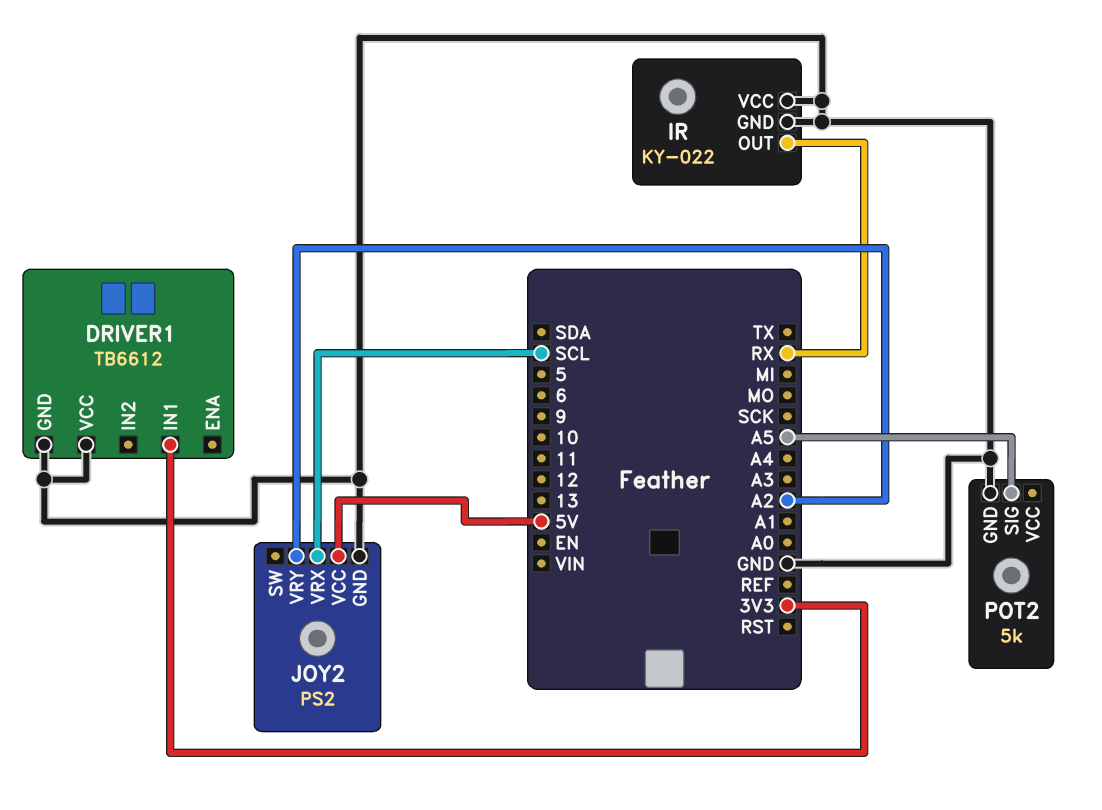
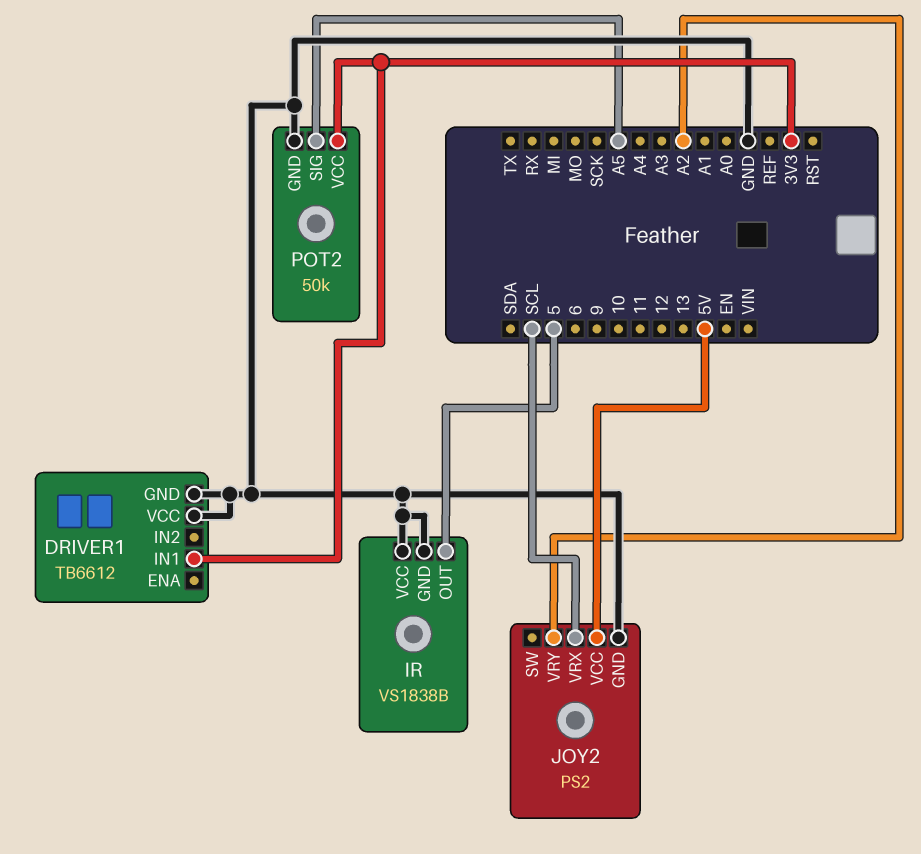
IR: KY-022 -> VS1838B
IR pin OUT: RX -> 5
POT2: 5k -> 50k
POT2 pin VCC: none -> 3V3

